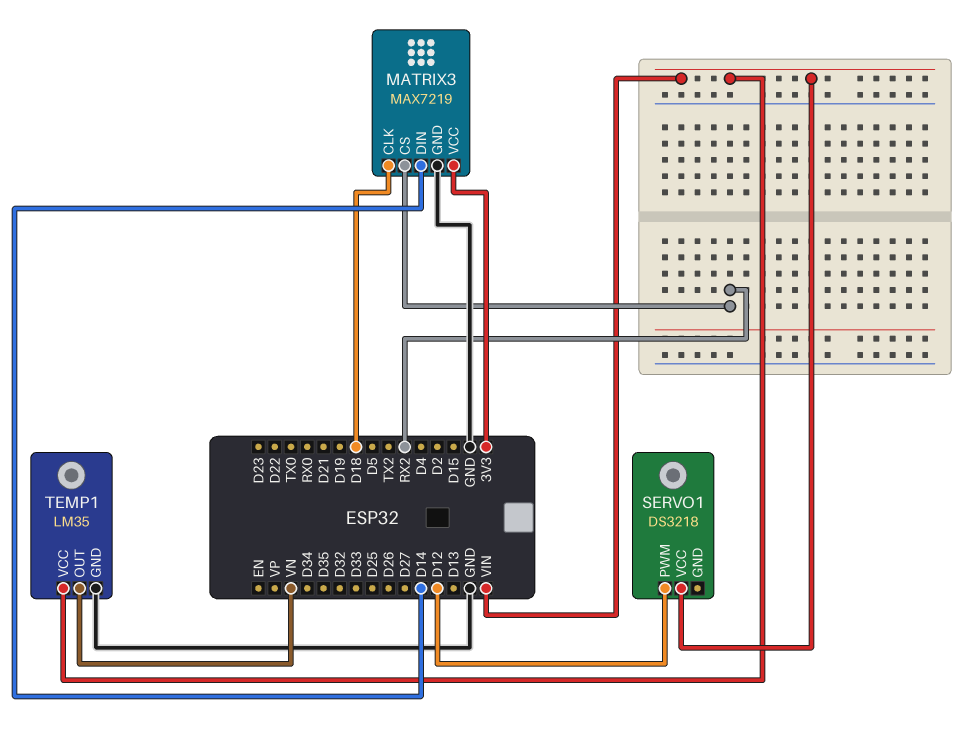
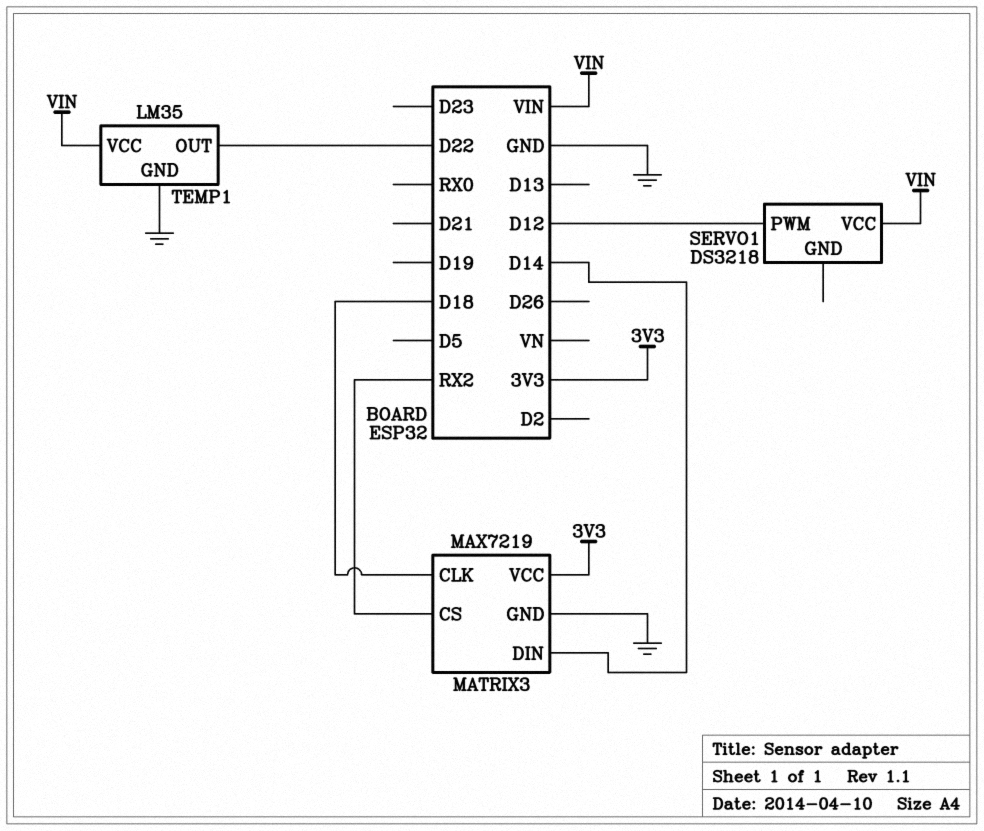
TEMP1 pin OUT: VN -> D22

